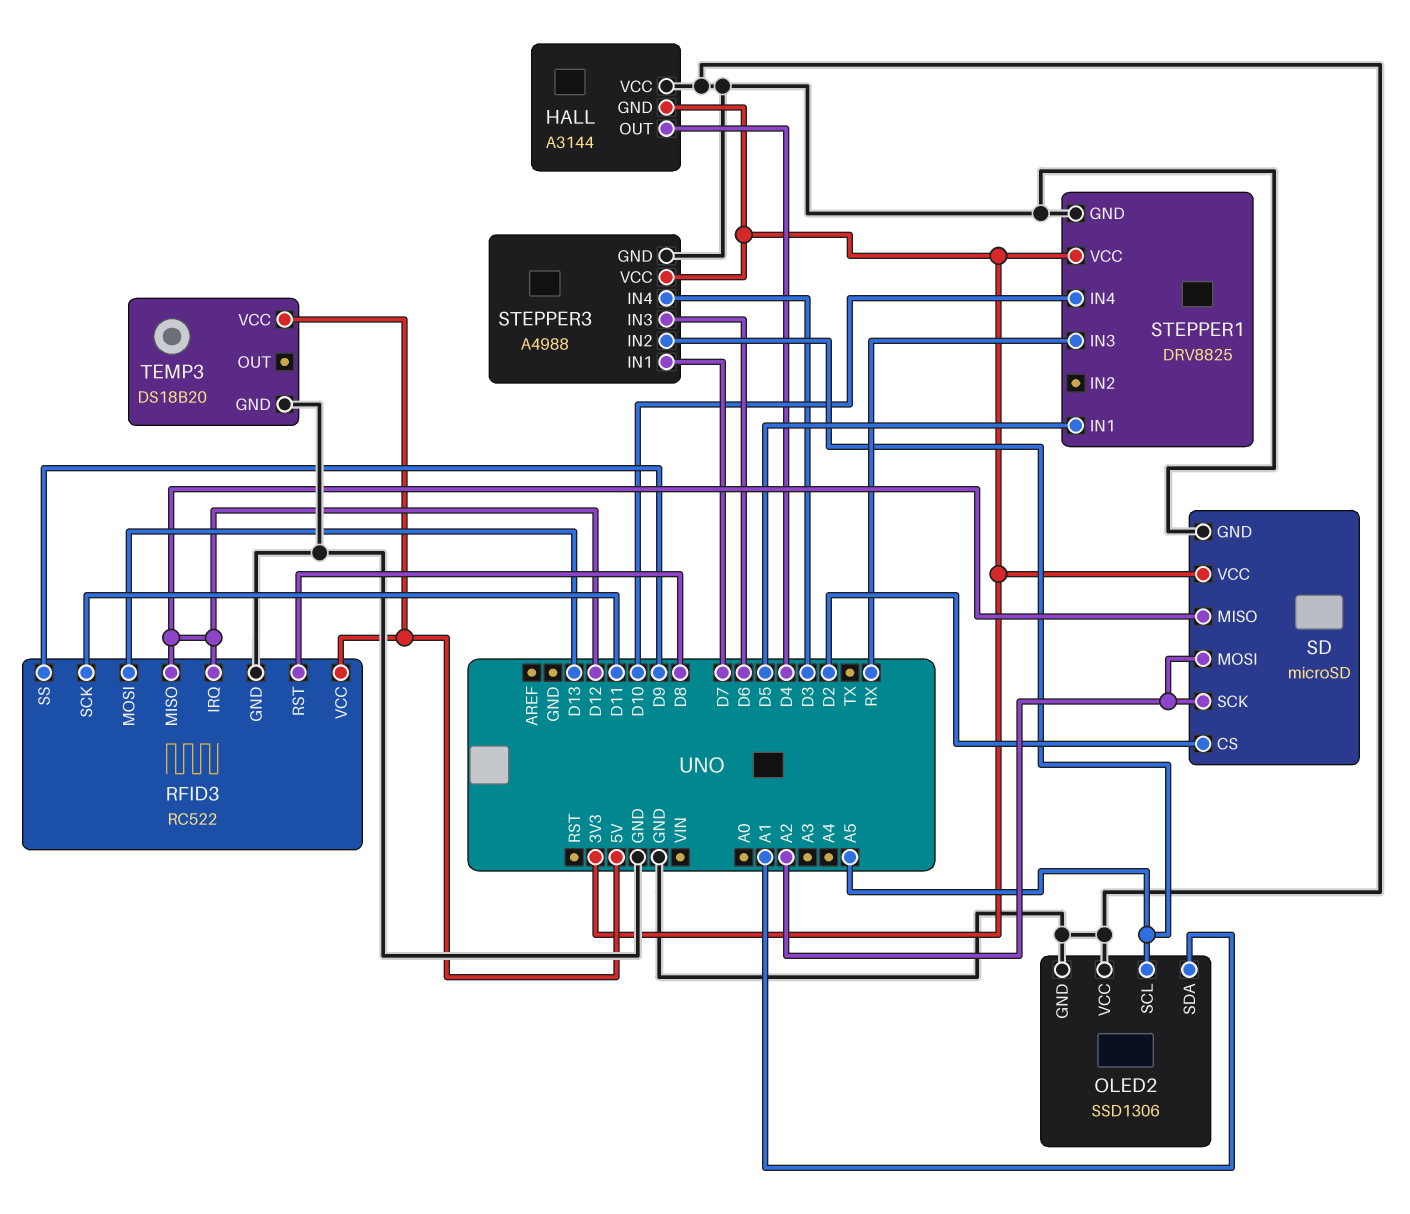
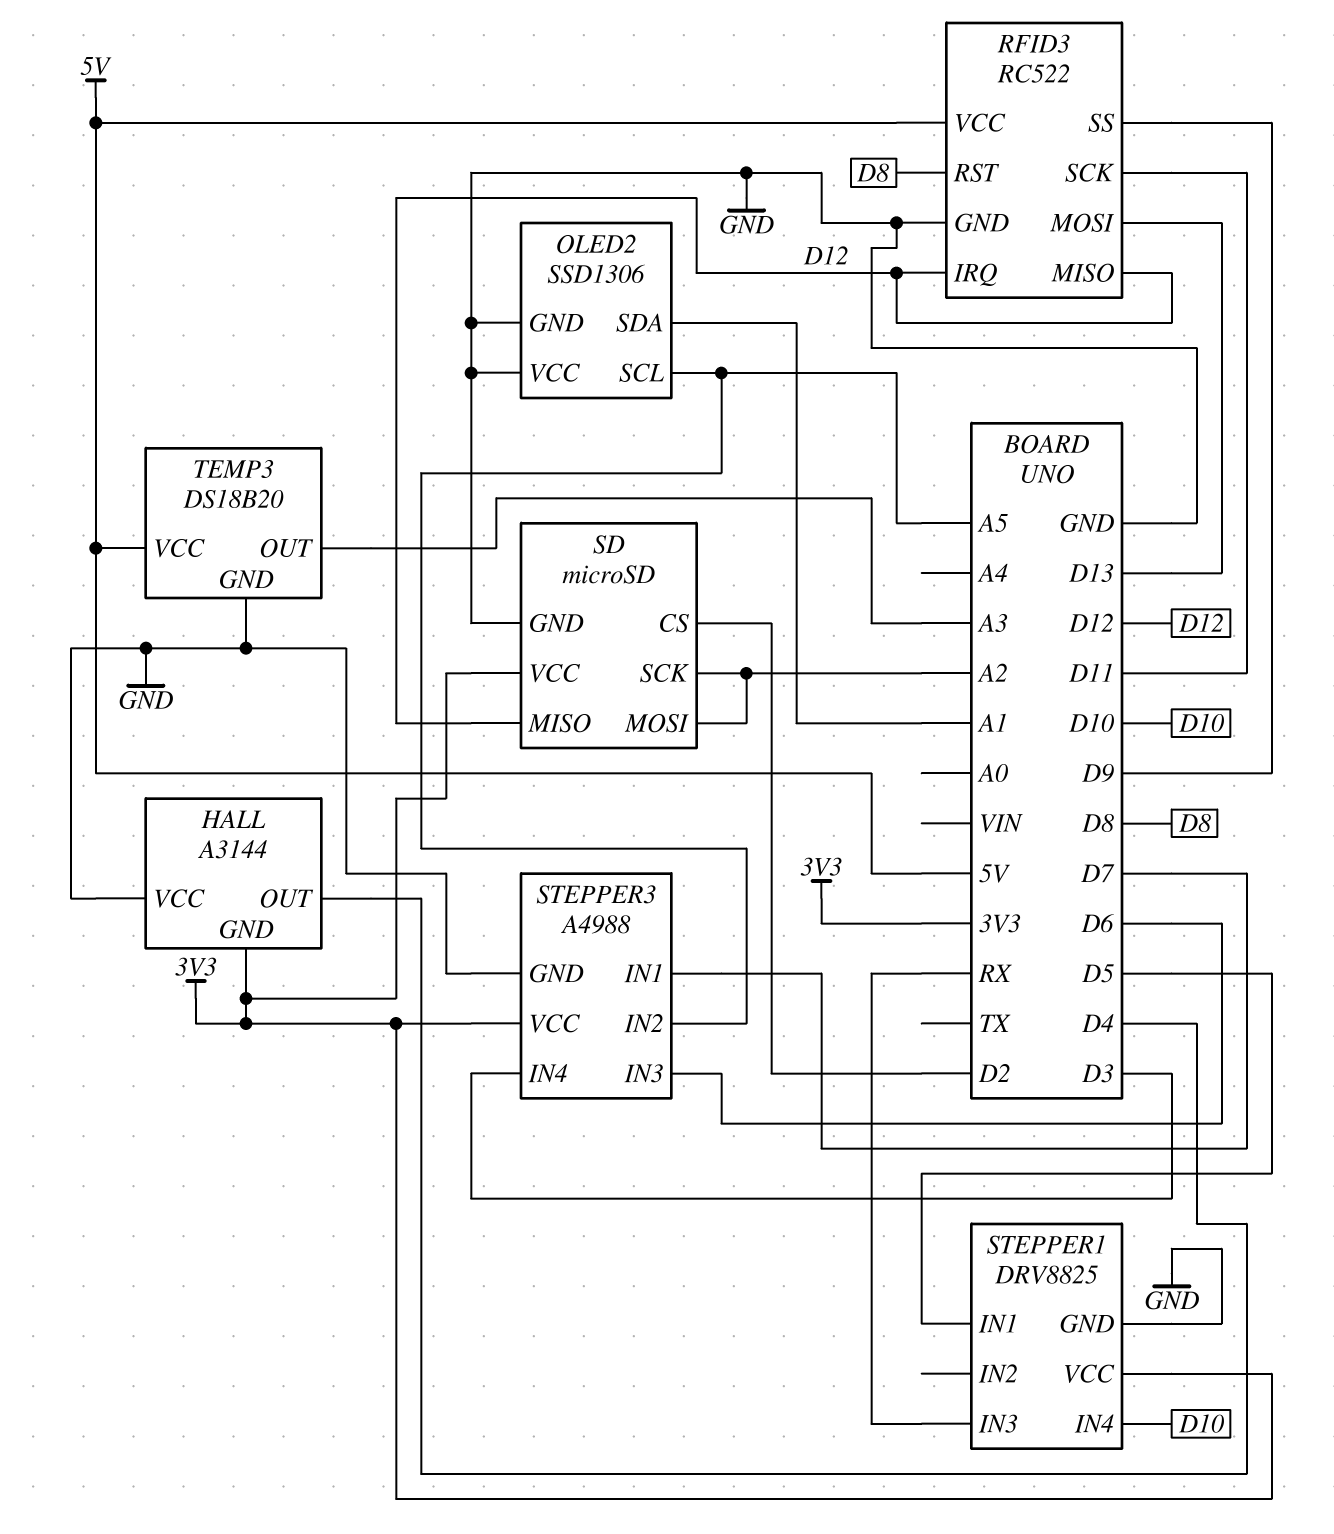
TEMP3 pin OUT: none -> A3

